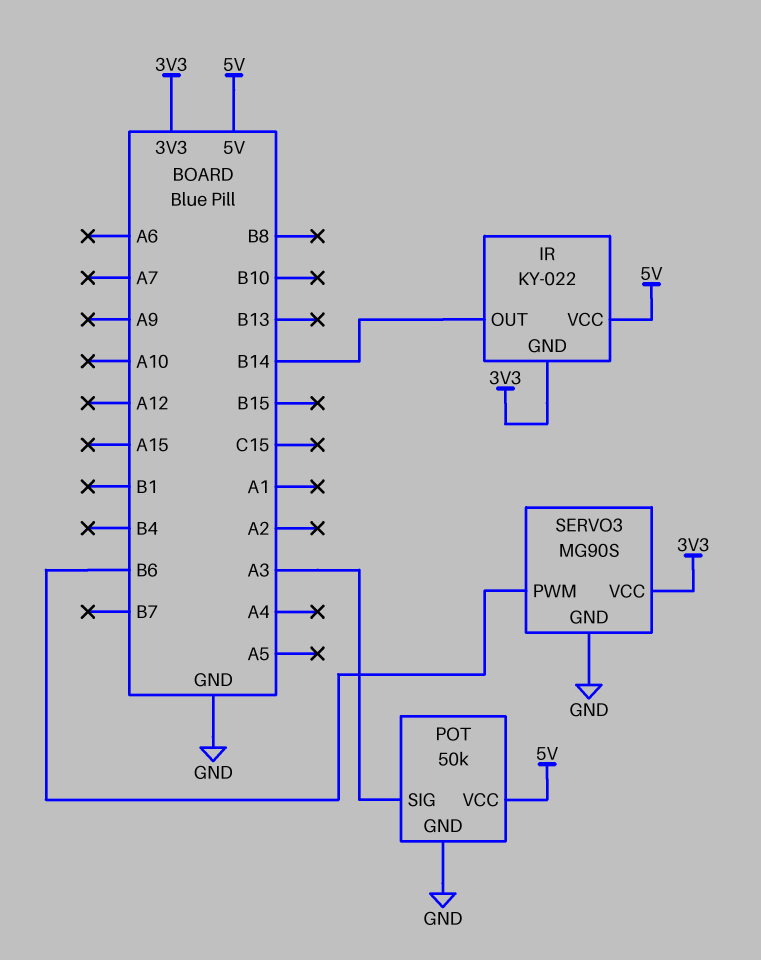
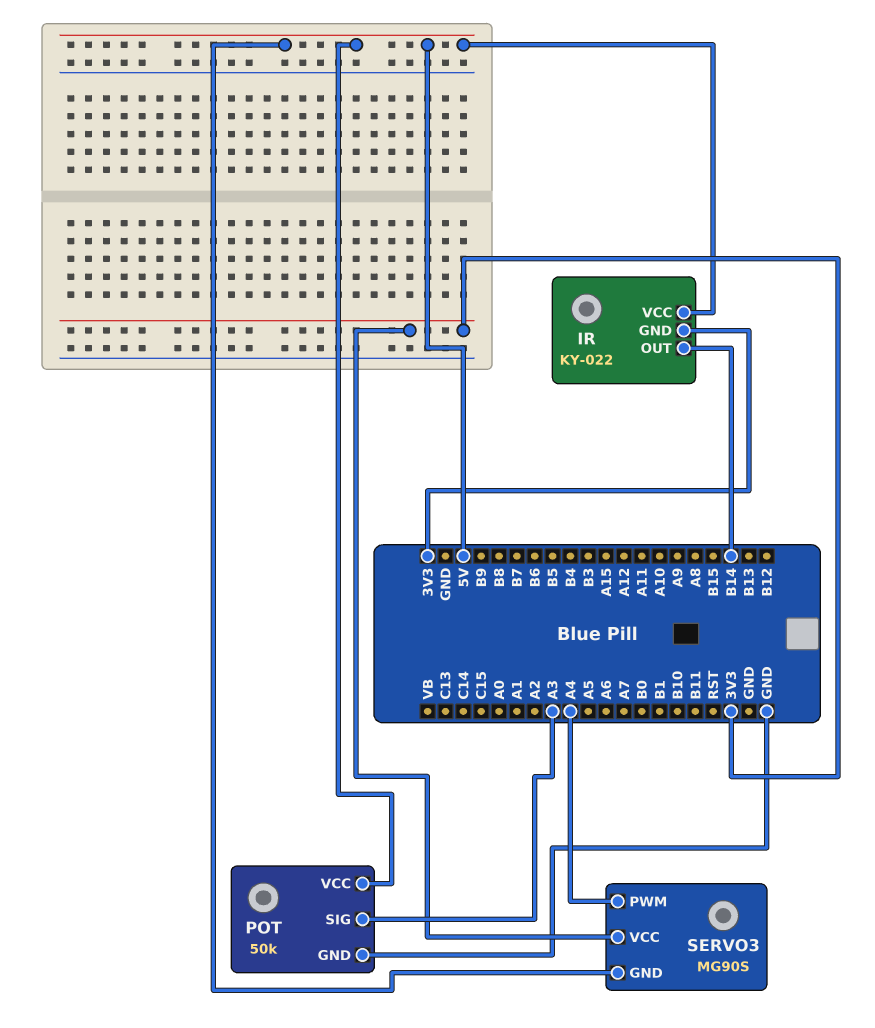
SERVO3 pin GND: GND -> 5V
SERVO3 pin PWM: B6 -> A4

